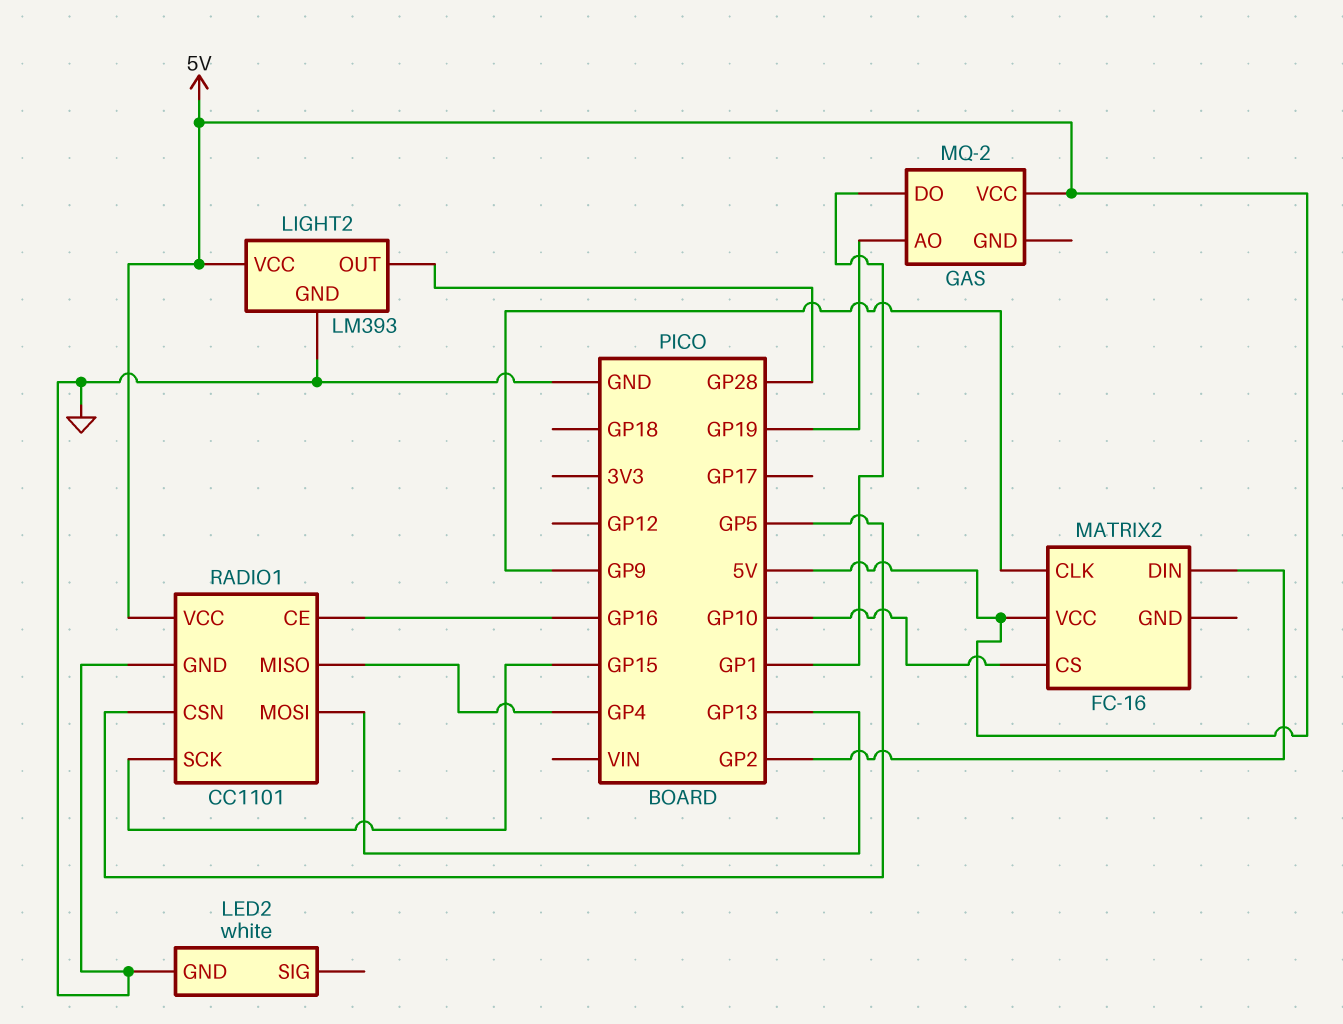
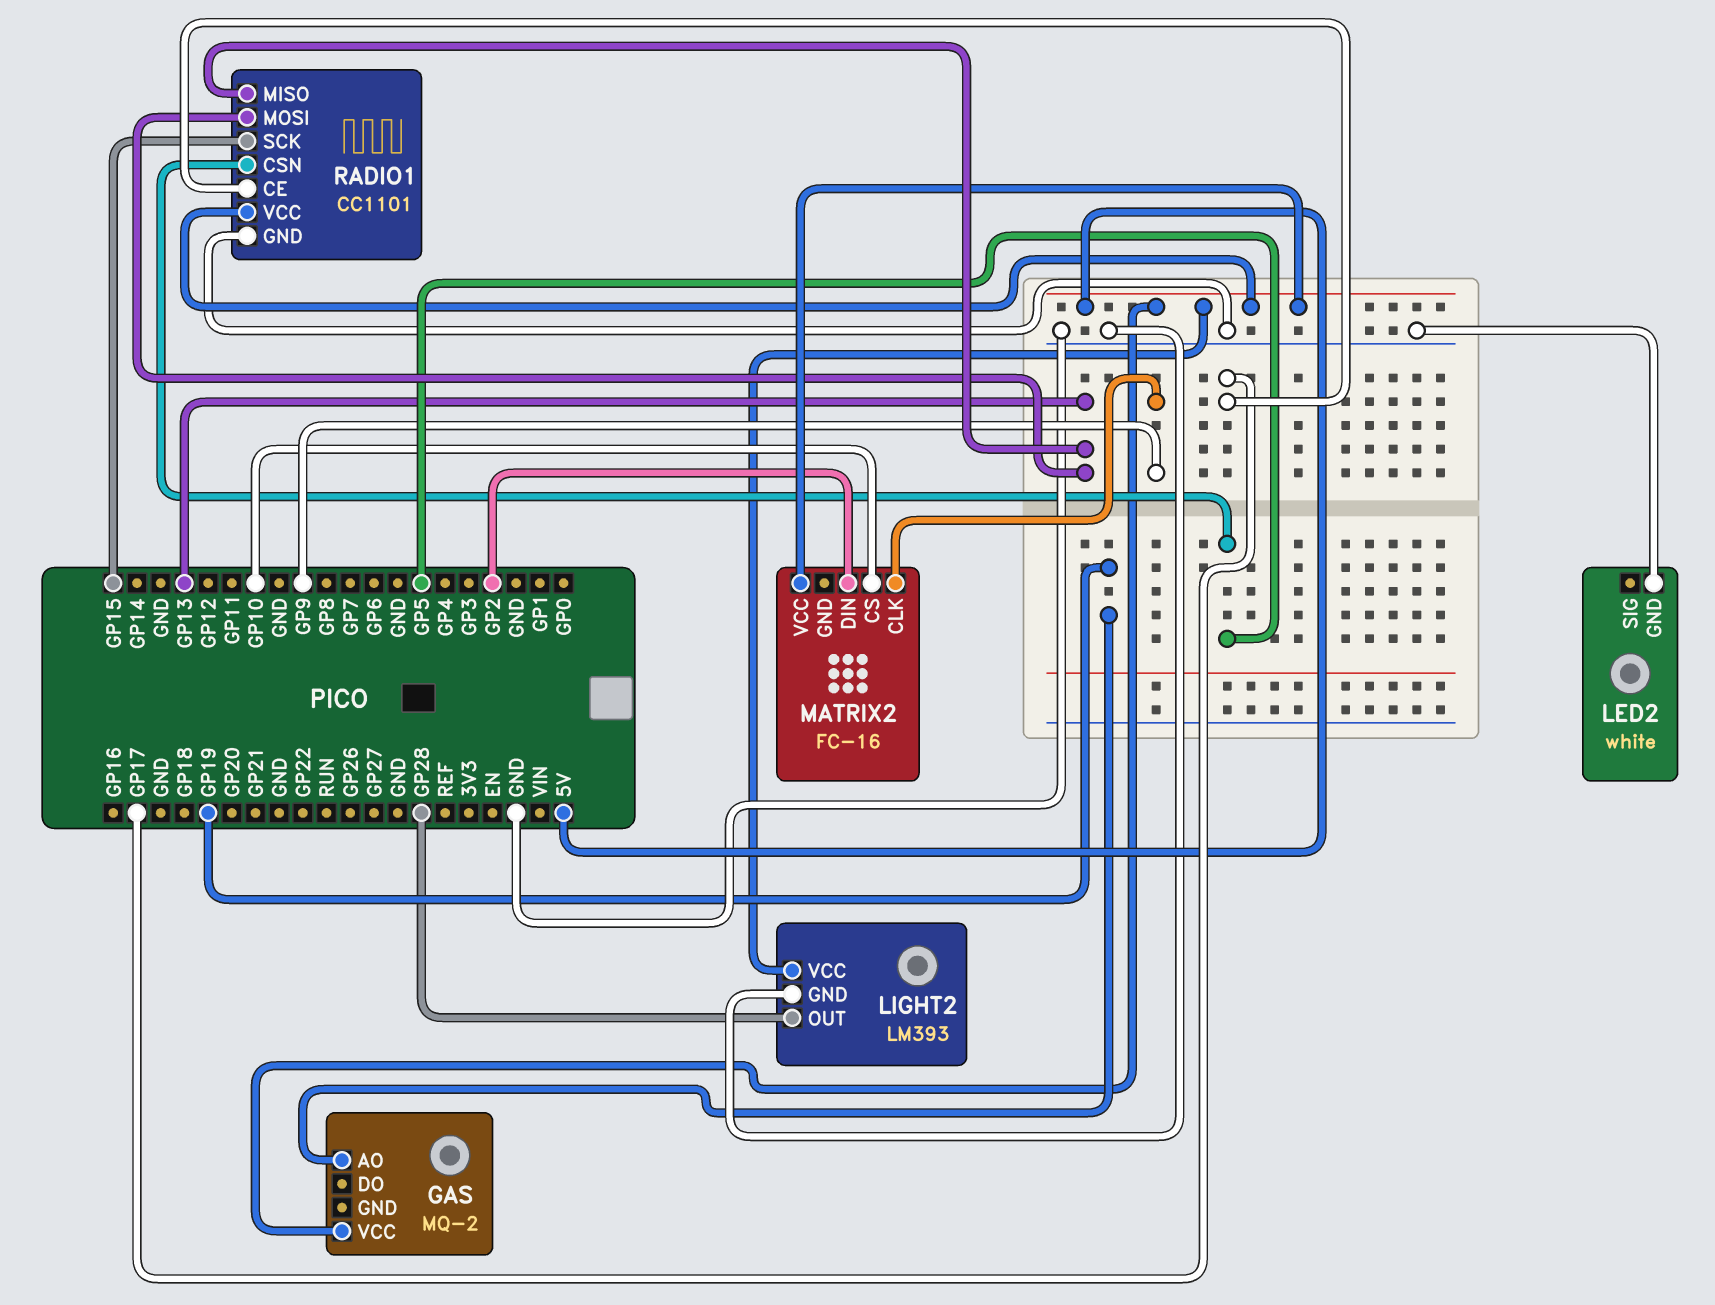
GAS pin DO: GP1 -> none
RADIO1 pin CE: GP16 -> GP17
RADIO1 pin MISO: GP4 -> GP13

